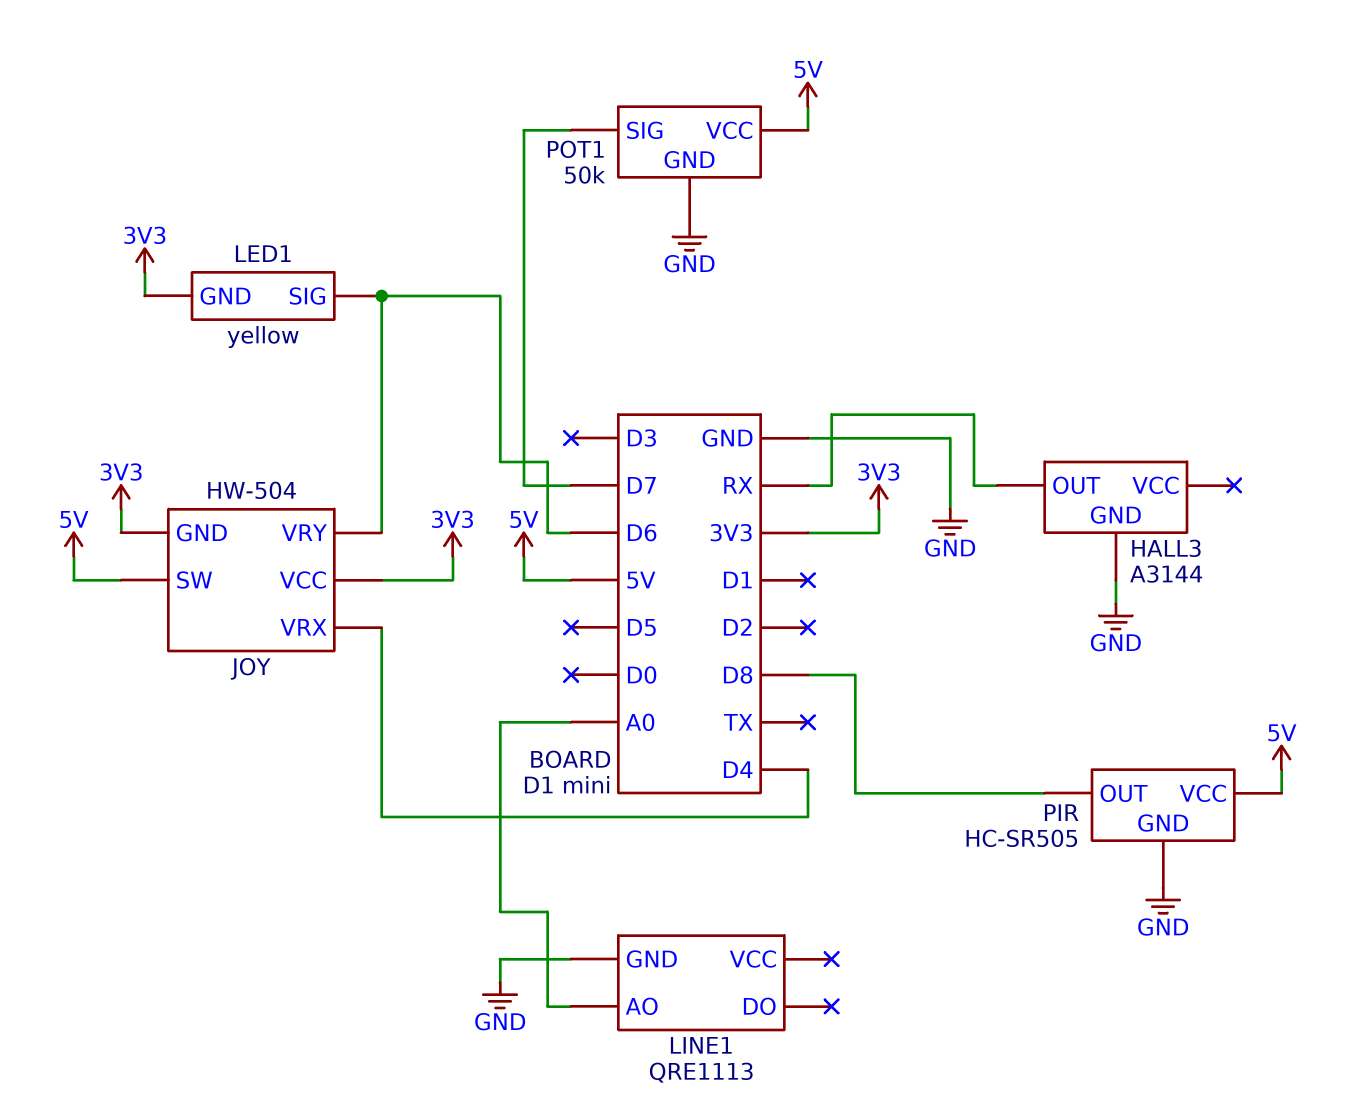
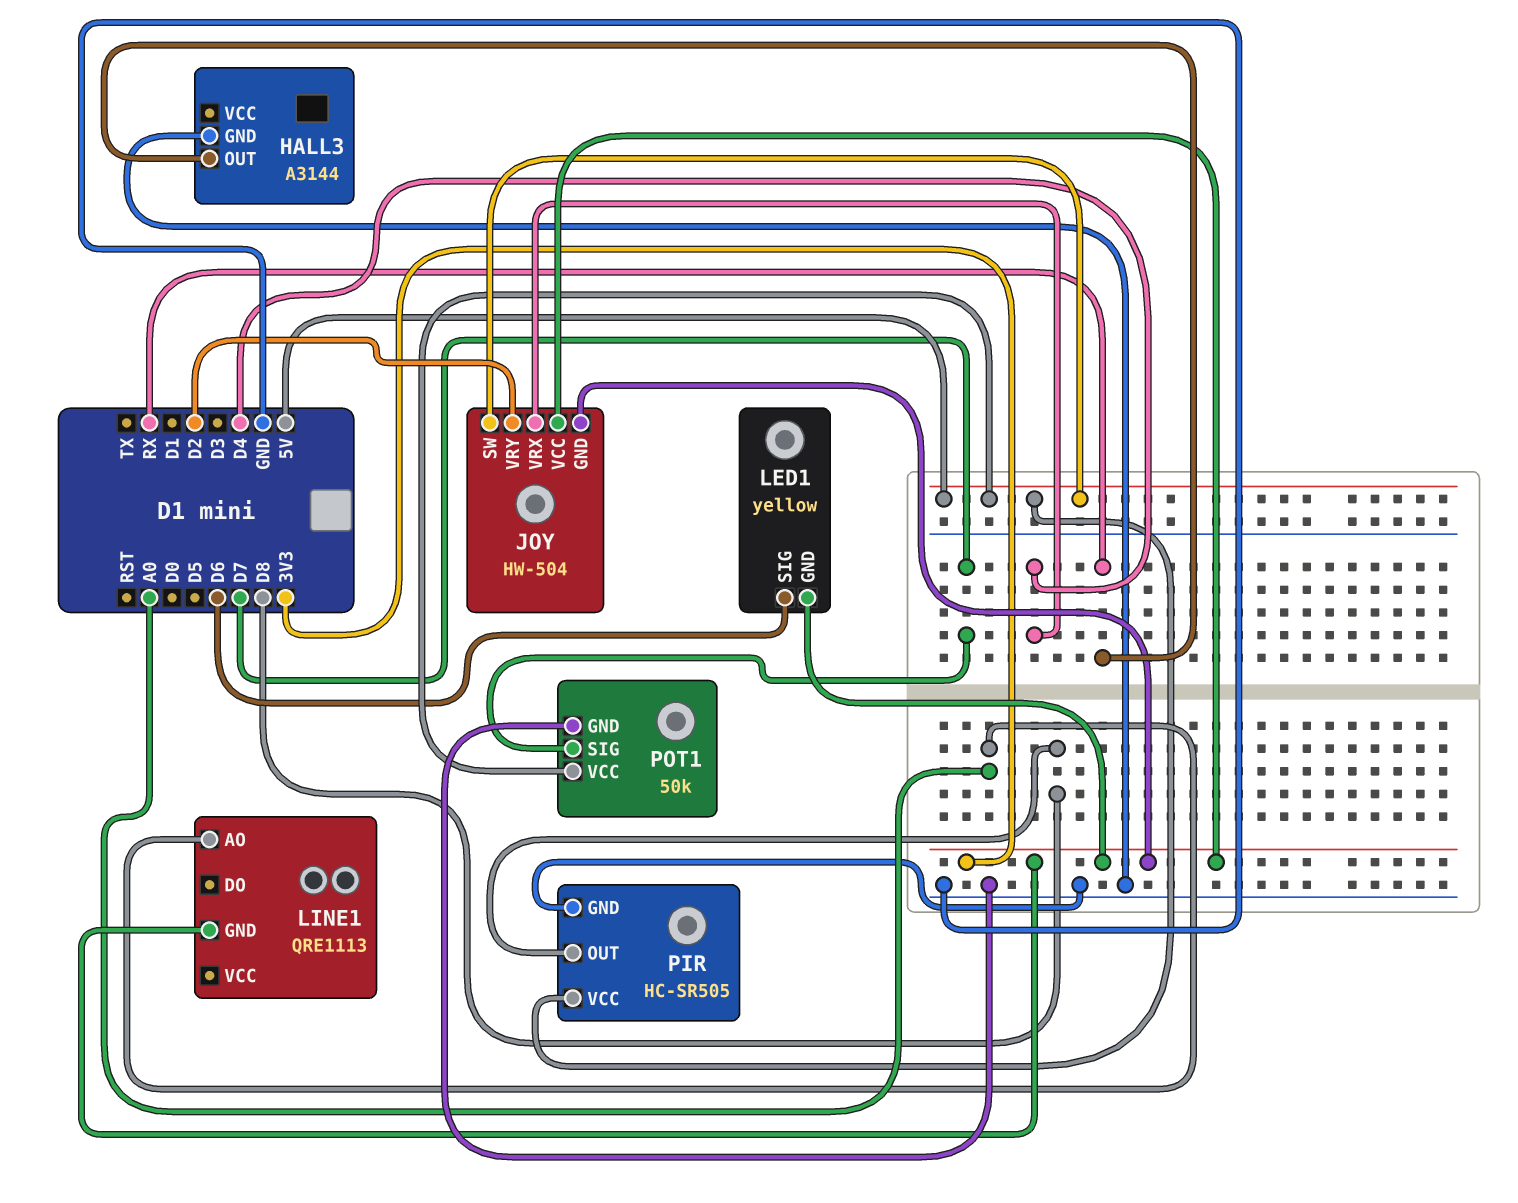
JOY pin VRY: D6 -> D2
LINE1 pin GND: GND -> 3V3

